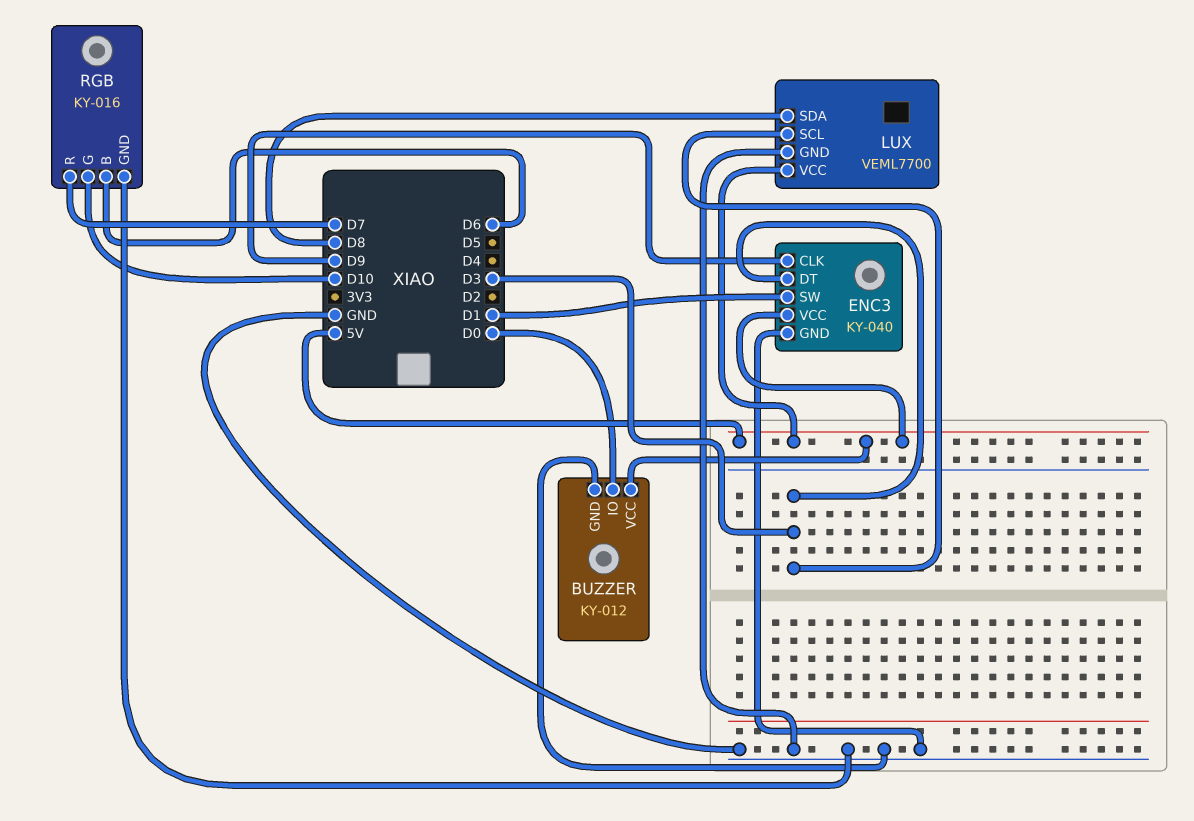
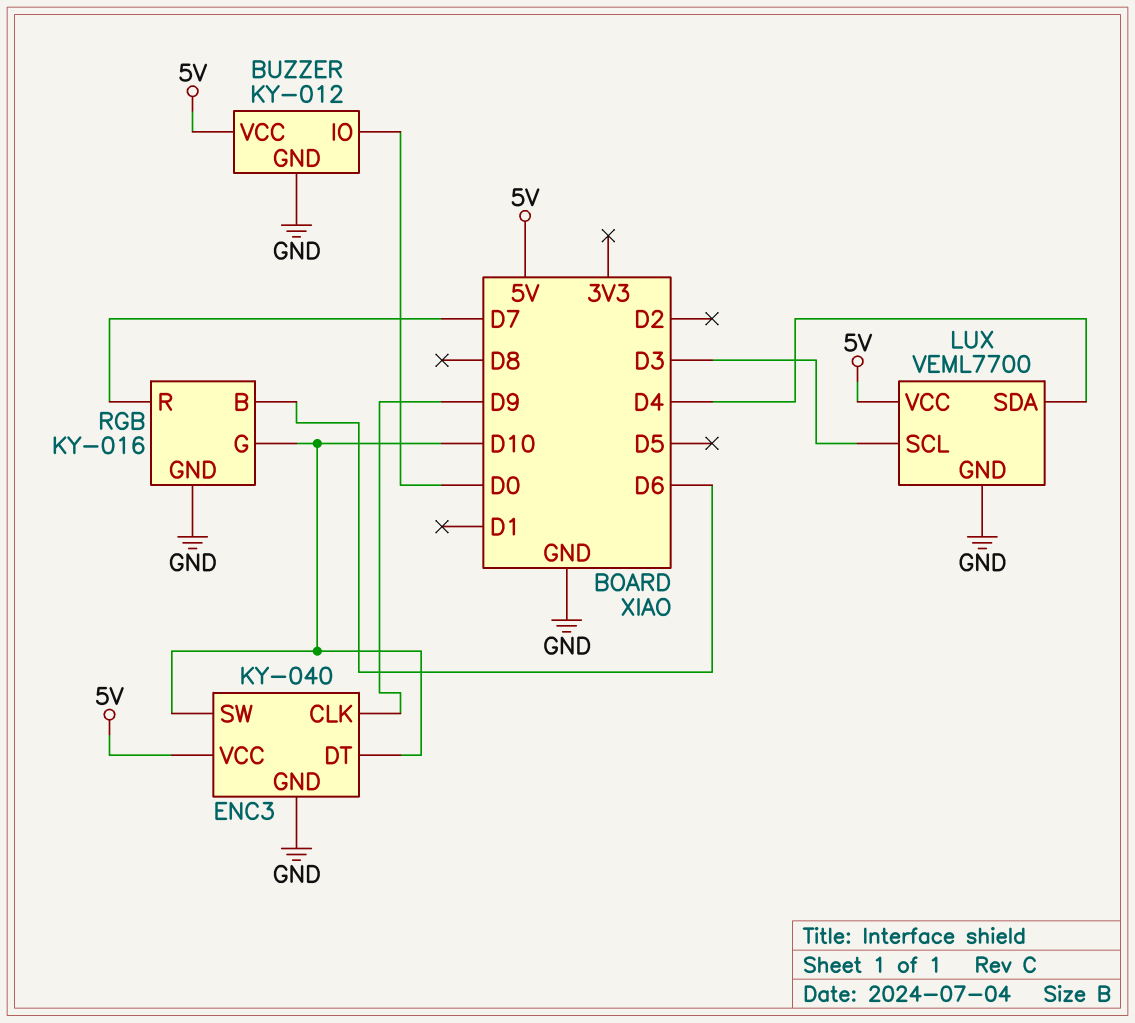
ENC3 pin DT: D3 -> D10
ENC3 pin SW: D1 -> D10
LUX pin SDA: D8 -> D4

